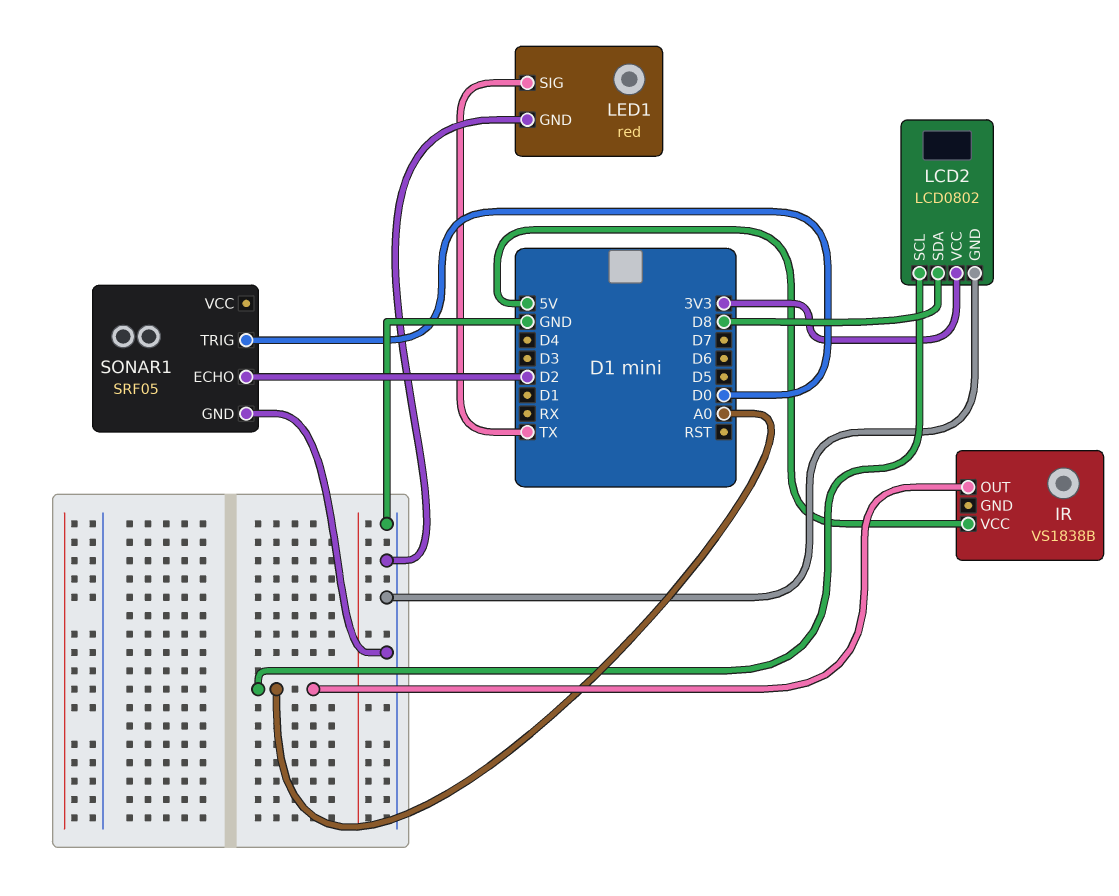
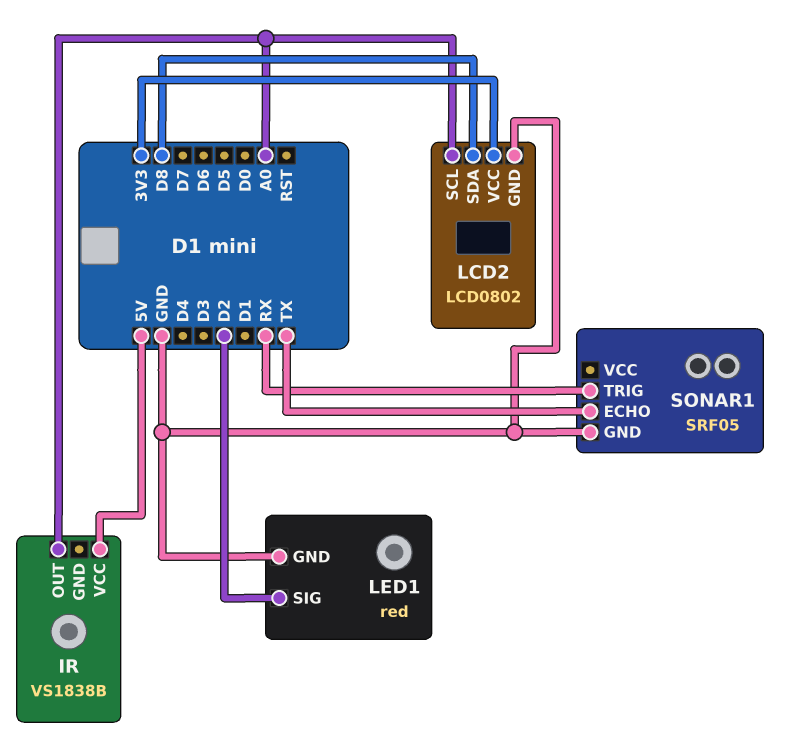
LED1 pin SIG: TX -> D2
SONAR1 pin ECHO: D2 -> TX
SONAR1 pin TRIG: D0 -> RX

